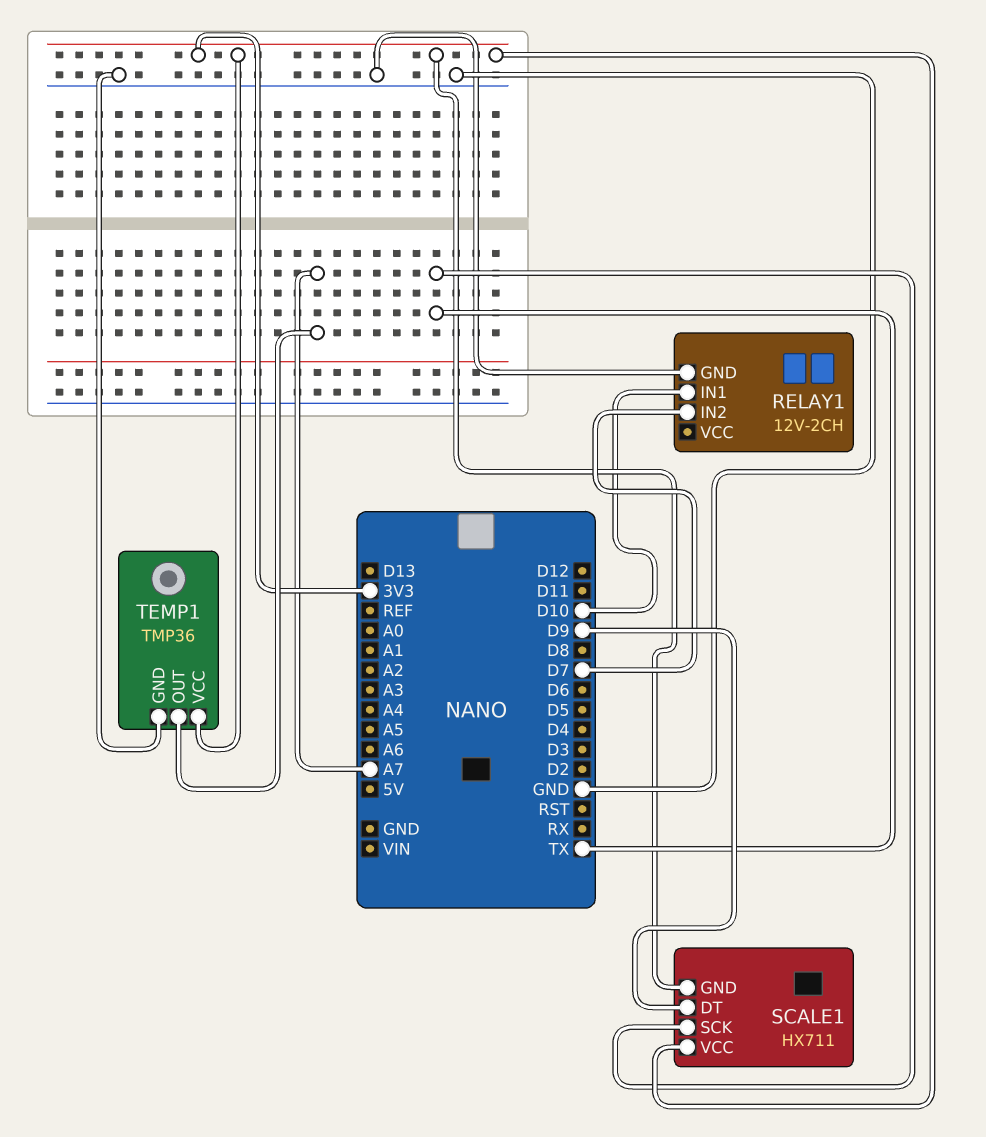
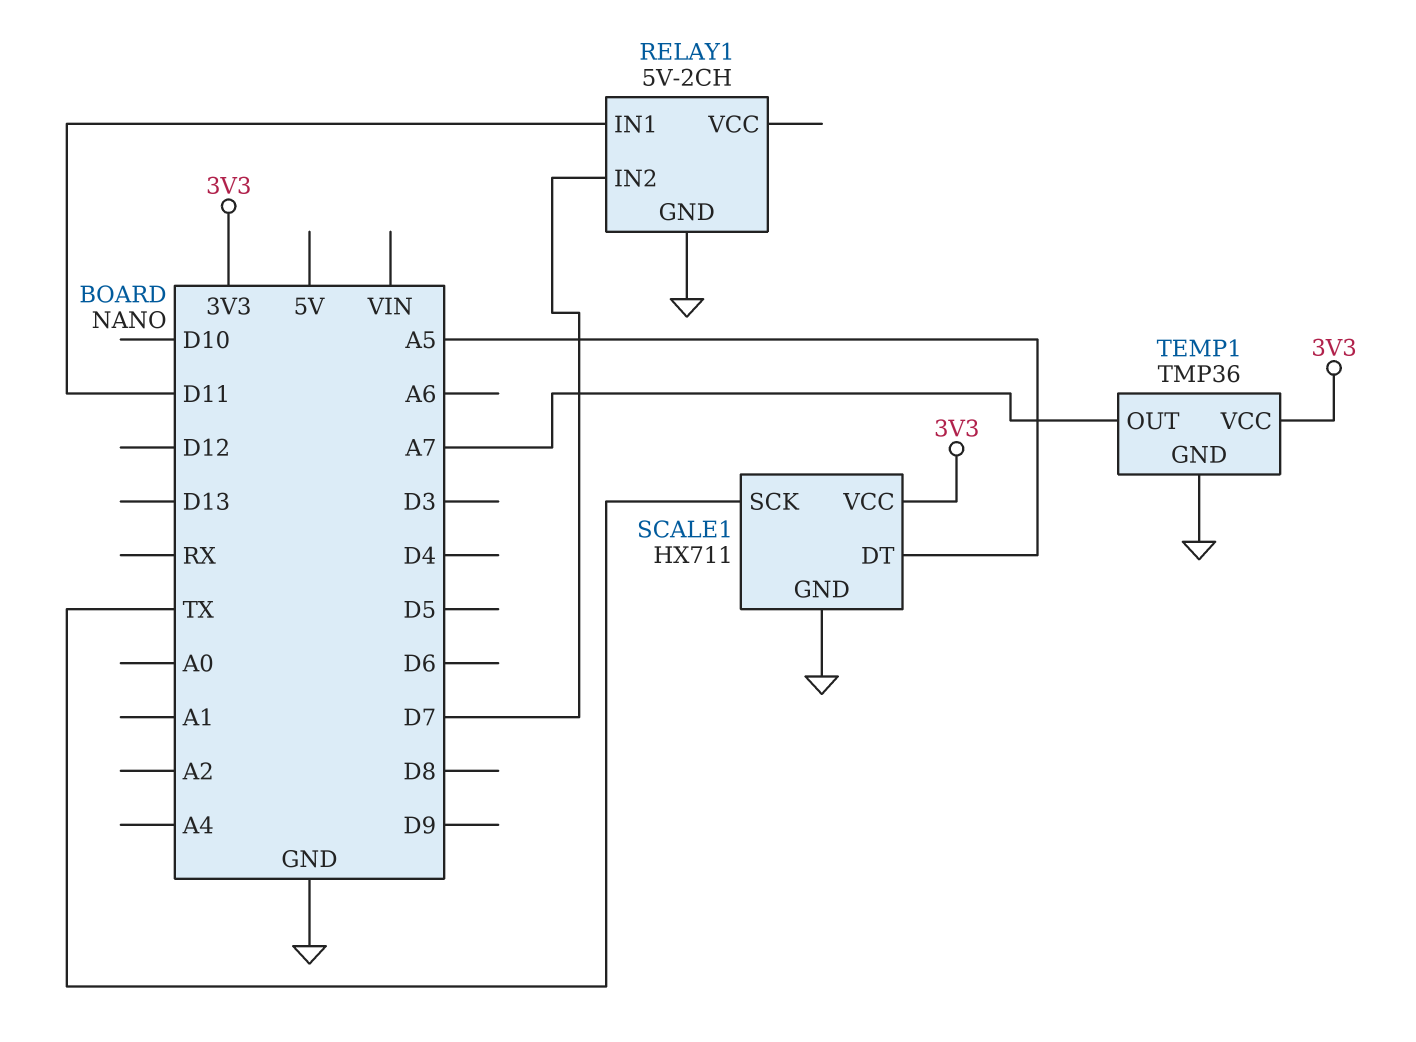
RELAY1: 12V-2CH -> 5V-2CH
RELAY1 pin IN1: D10 -> D11
SCALE1 pin DT: D9 -> A5
SCALE1 pin GND: 3V3 -> GND

